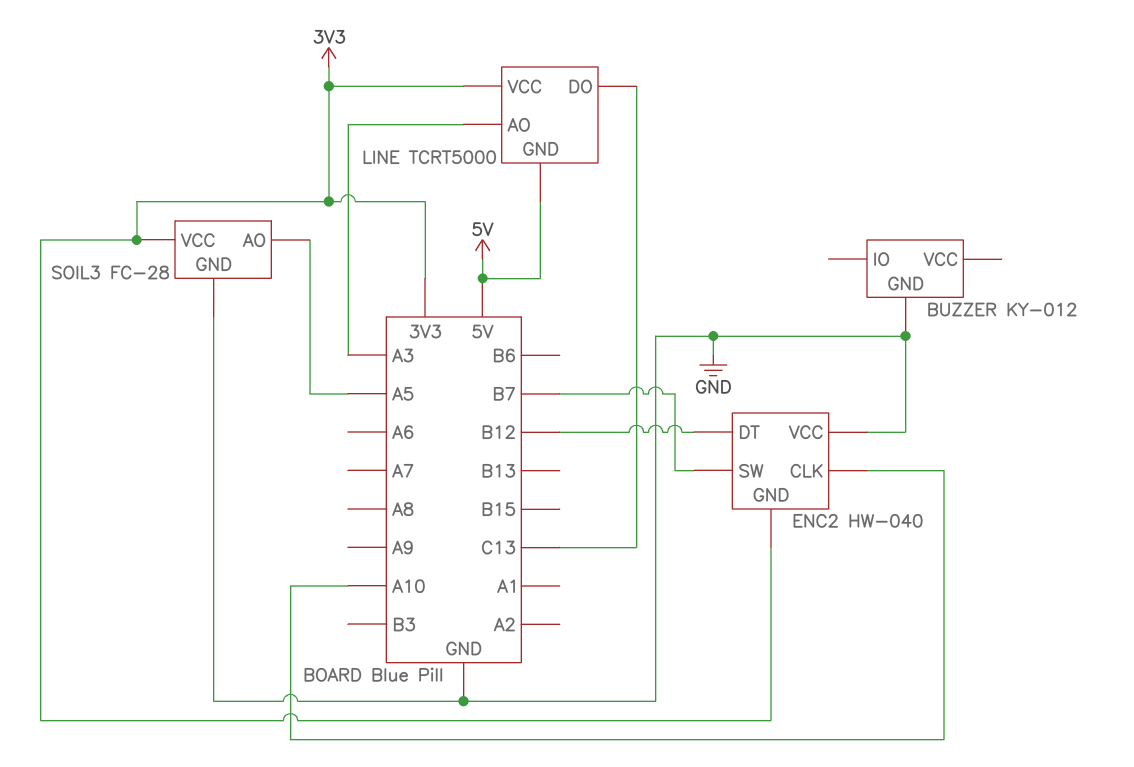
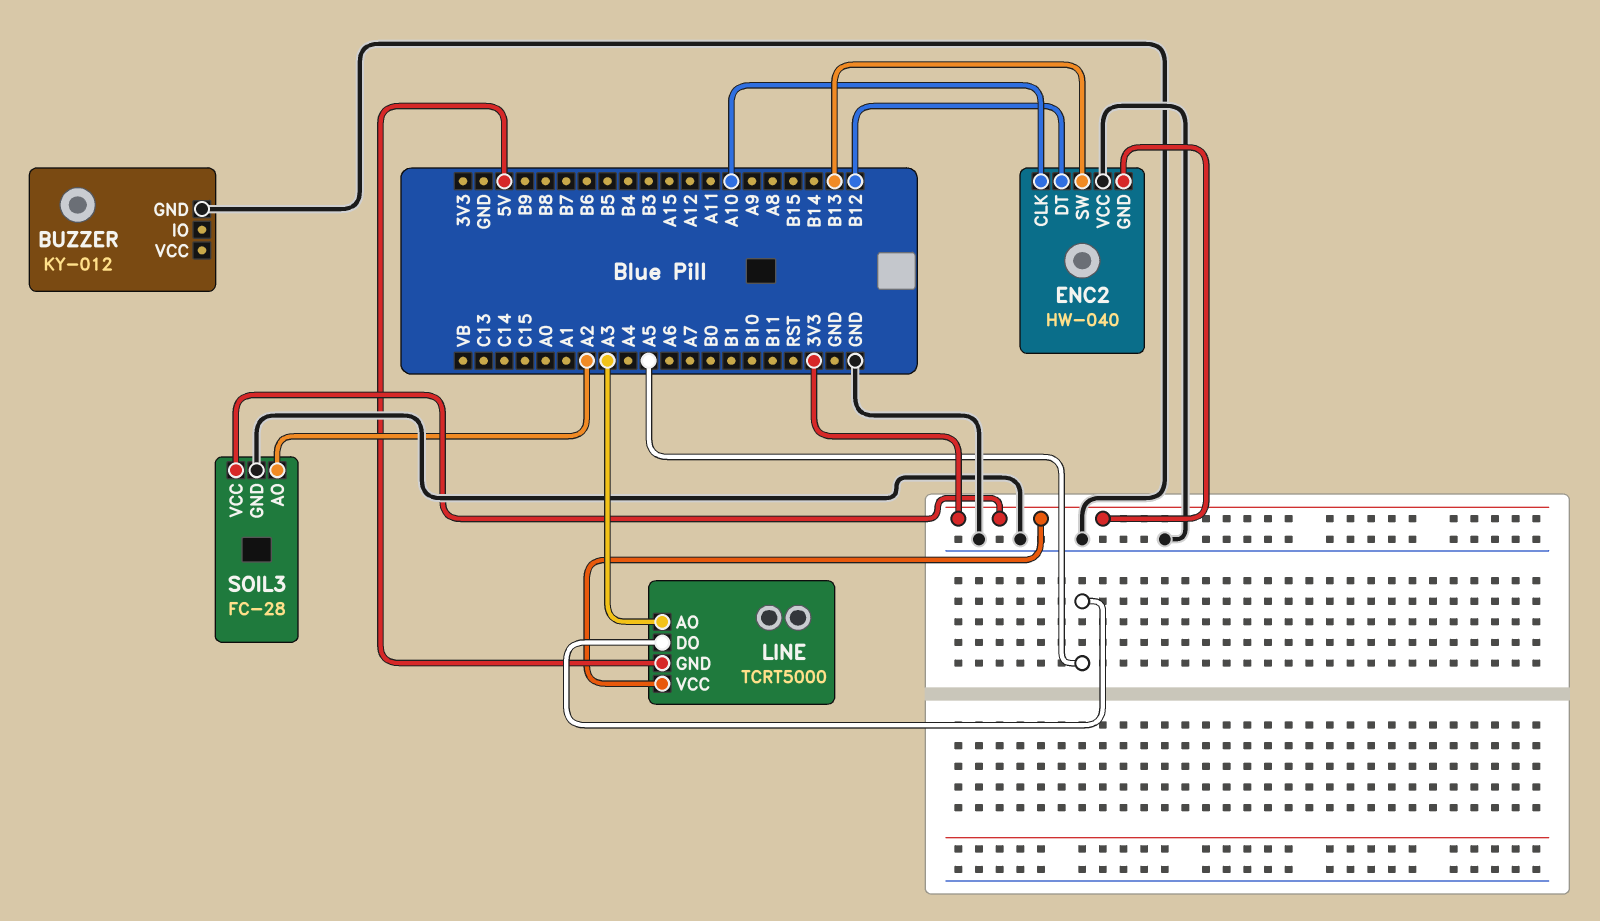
ENC2 pin SW: B7 -> B13
LINE pin DO: C13 -> A5
SOIL3 pin AO: A5 -> A2

